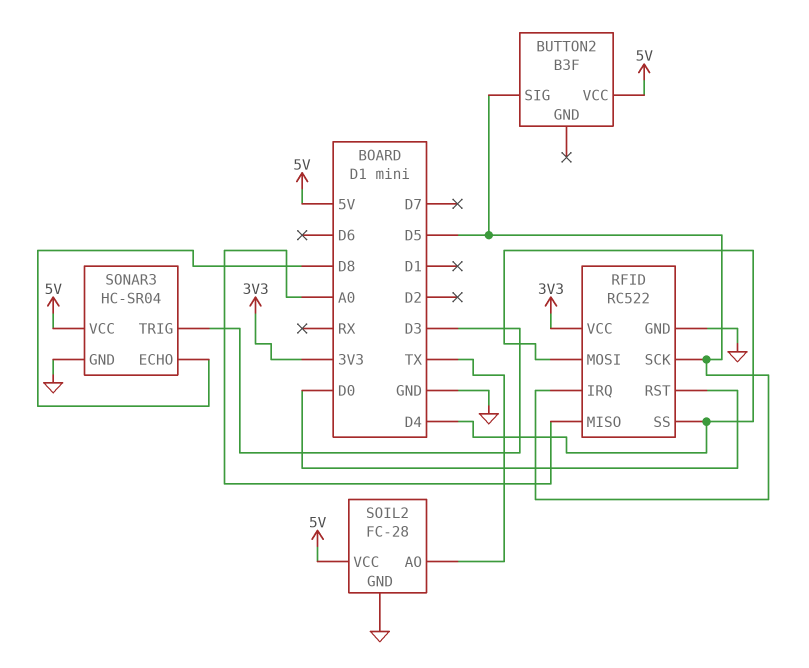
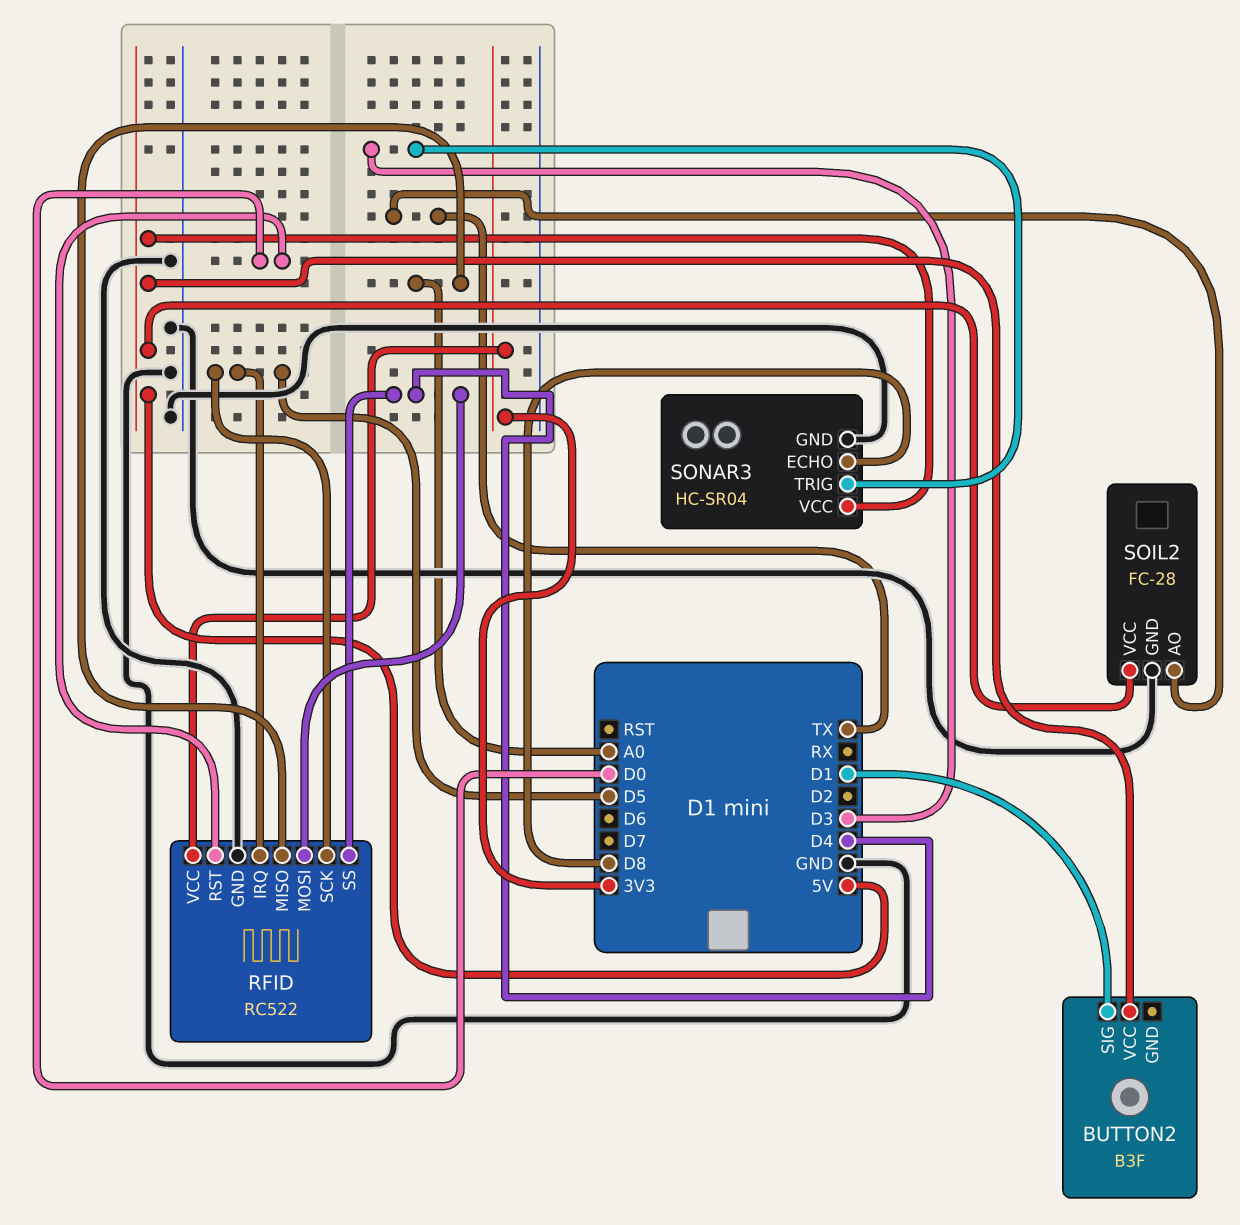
BUTTON2 pin SIG: D5 -> D1

